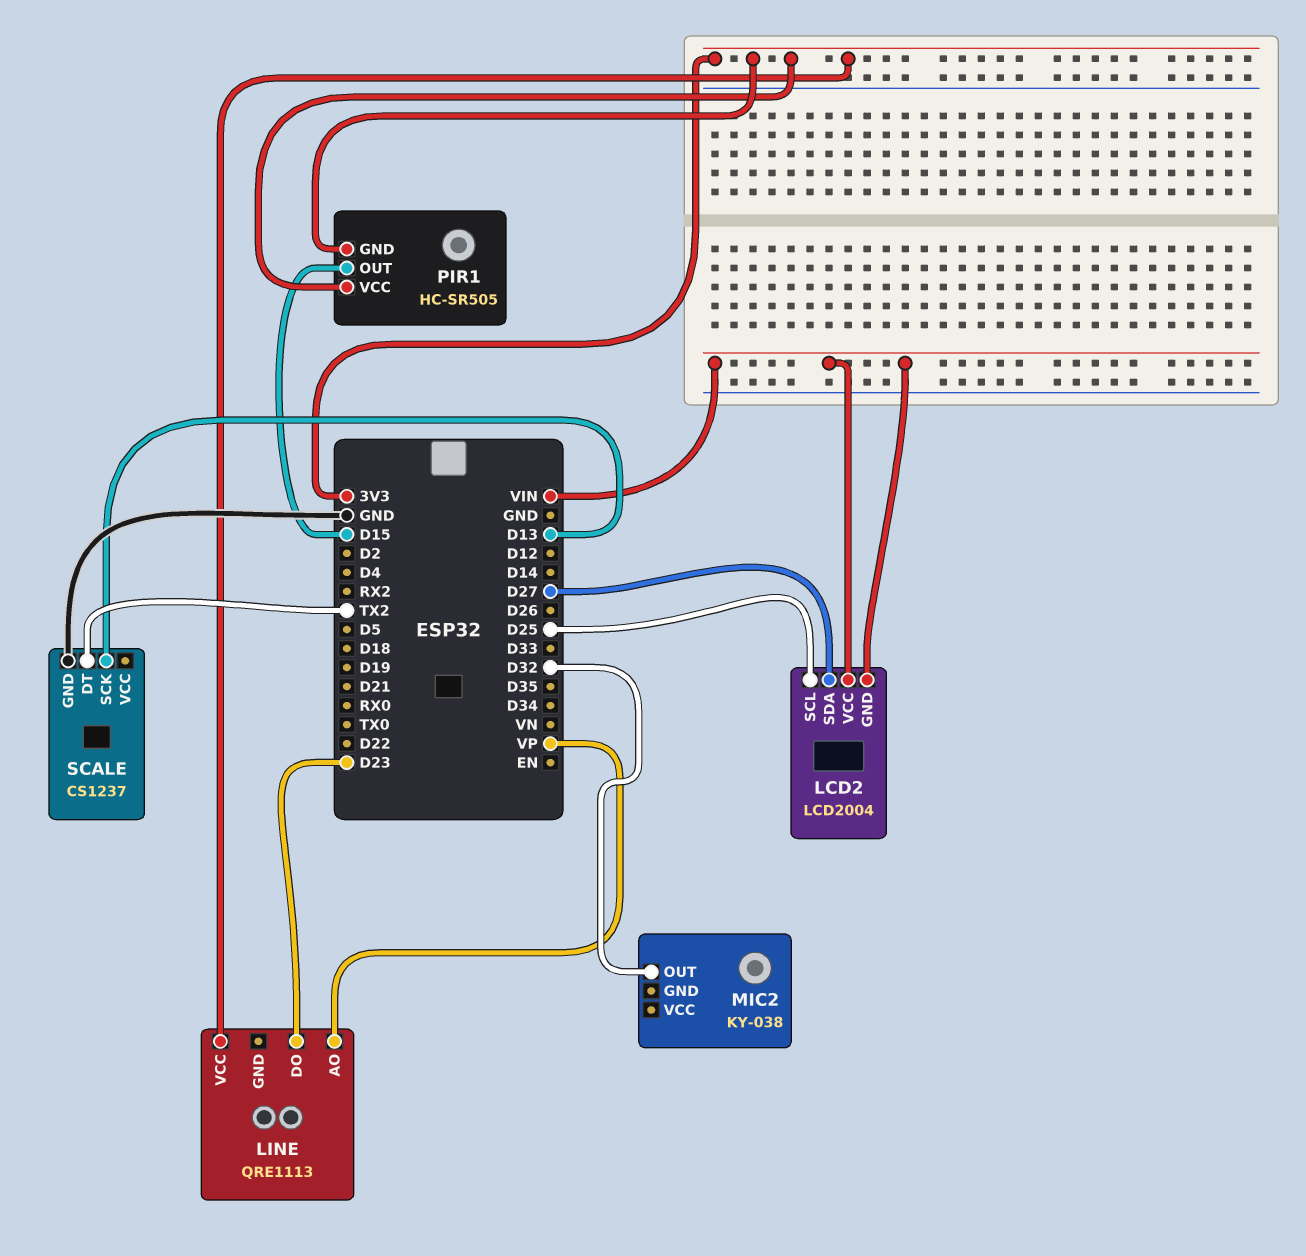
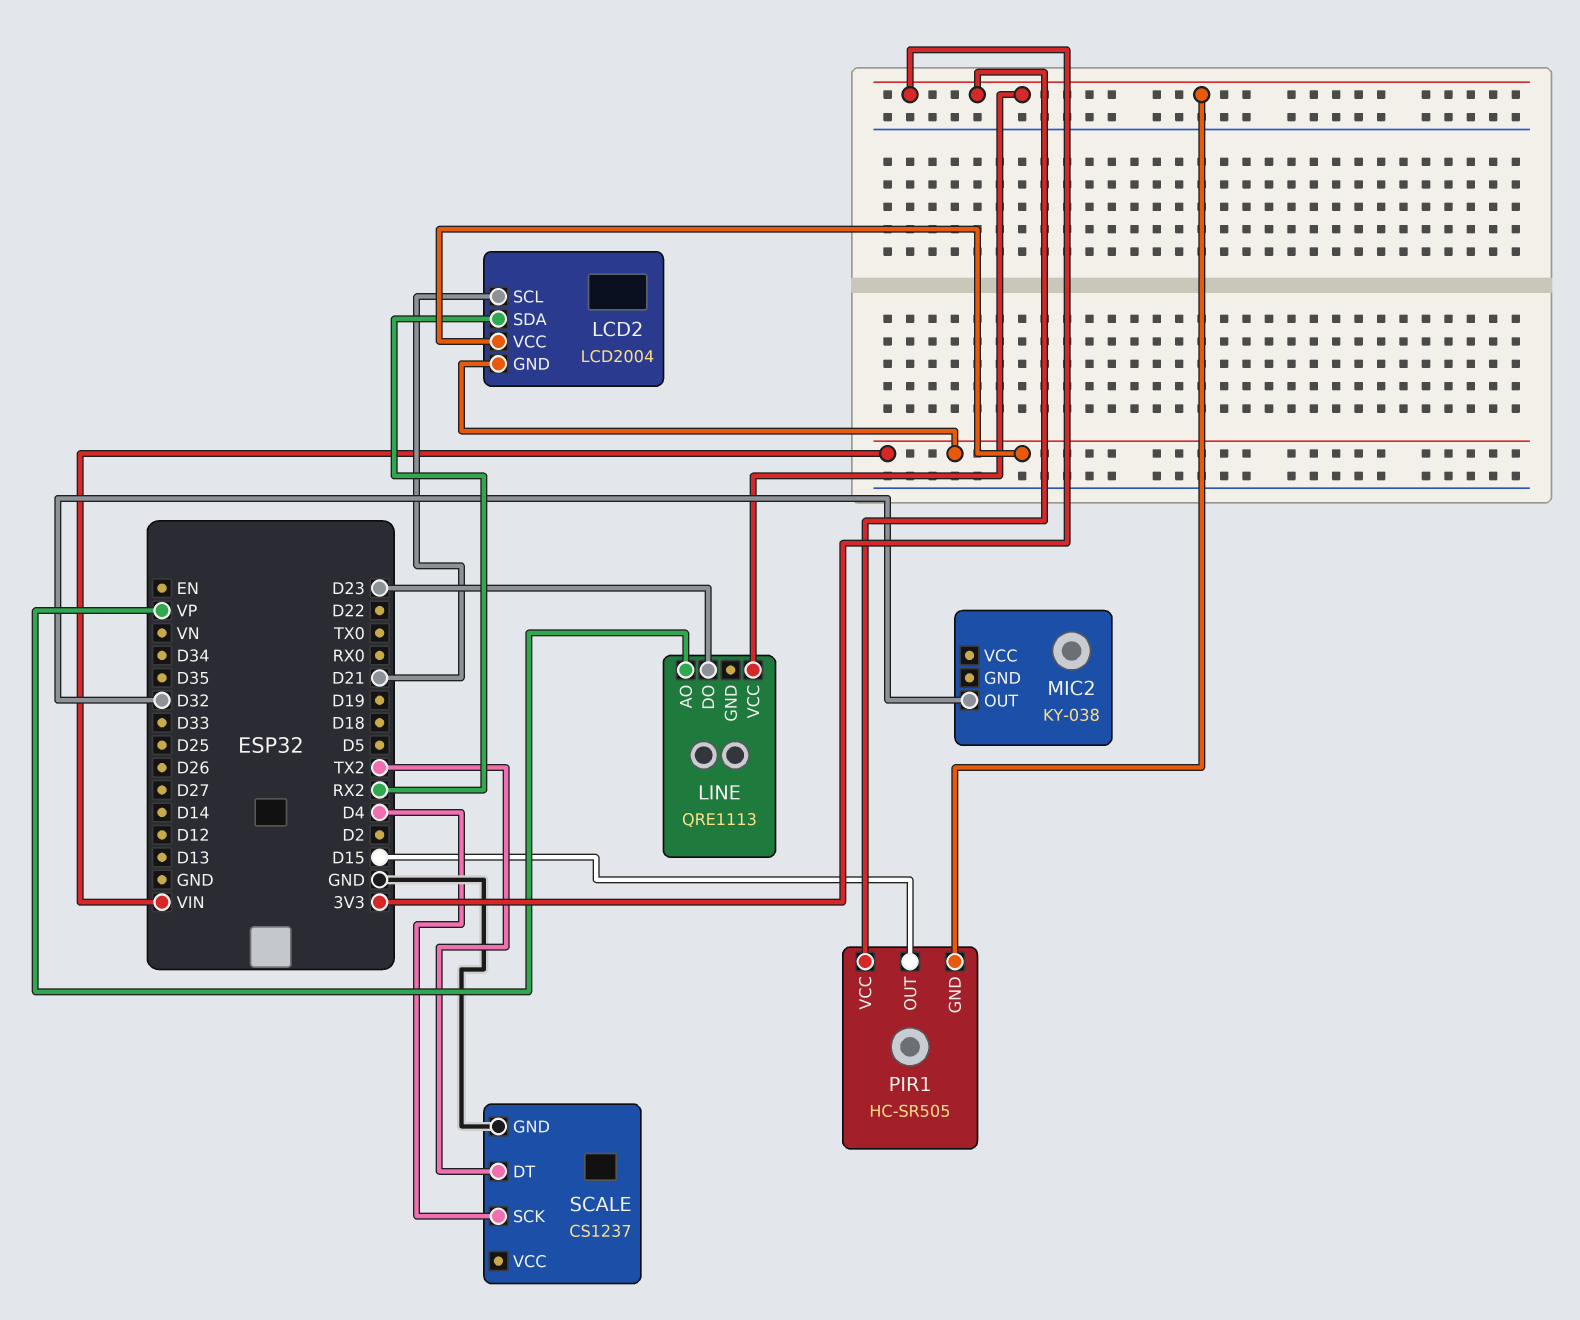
LCD2 pin SCL: D25 -> D21
LCD2 pin SDA: D27 -> RX2
SCALE pin SCK: D13 -> D4

